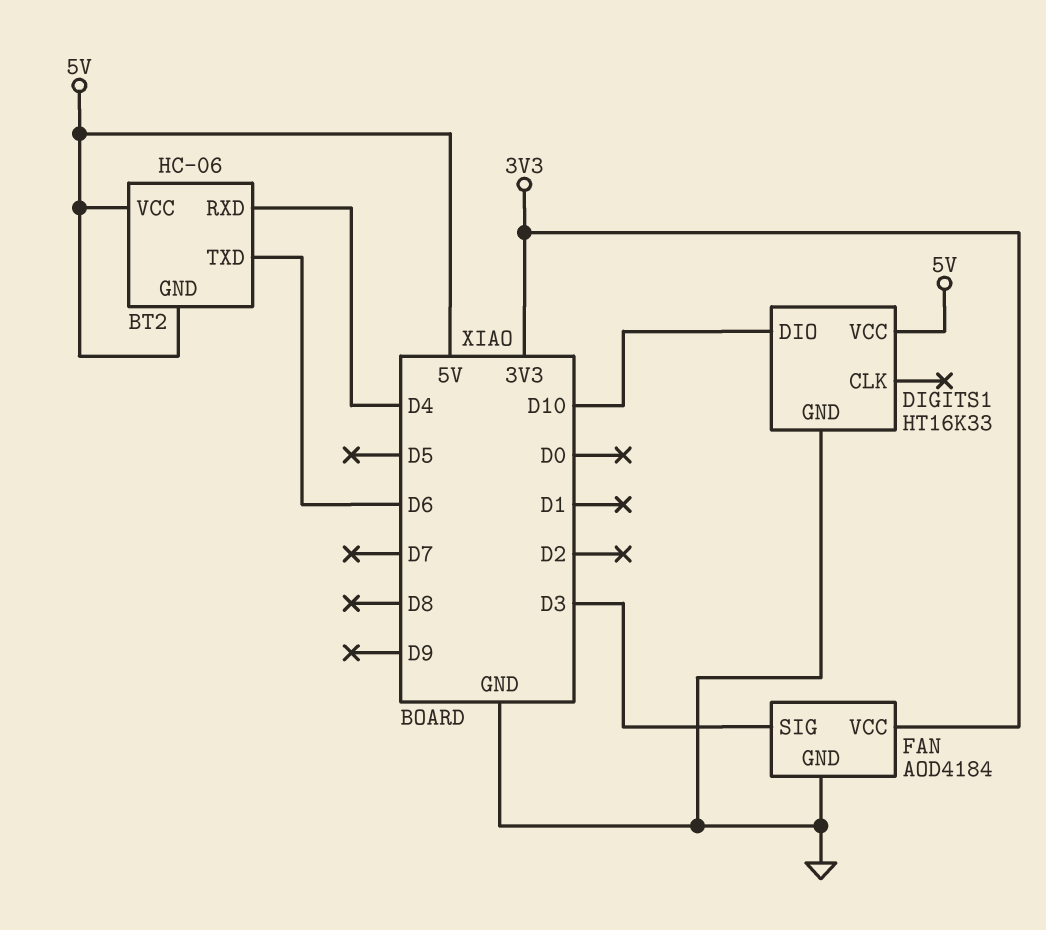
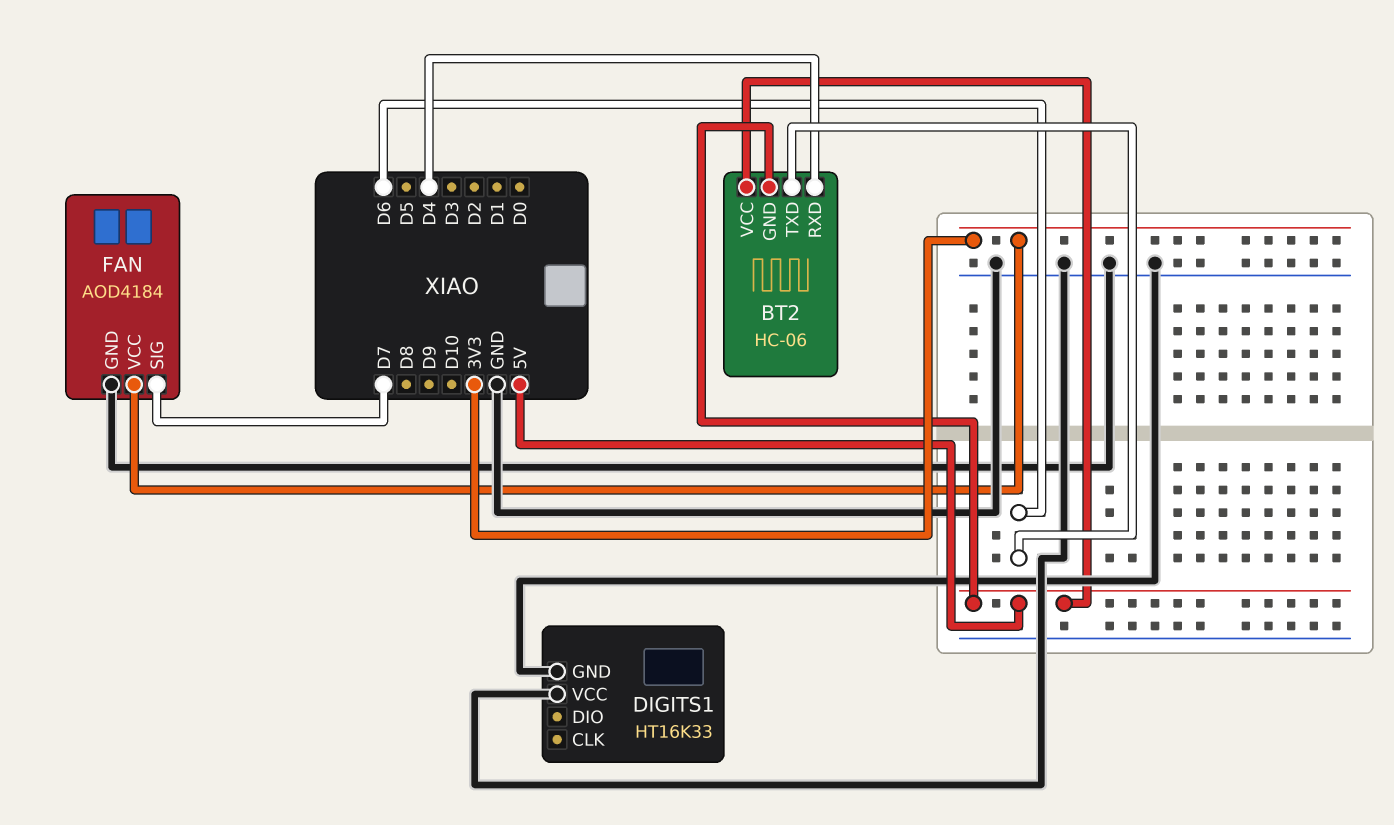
DIGITS1 pin DIO: D10 -> none
DIGITS1 pin VCC: 5V -> GND
FAN pin SIG: D3 -> D7

